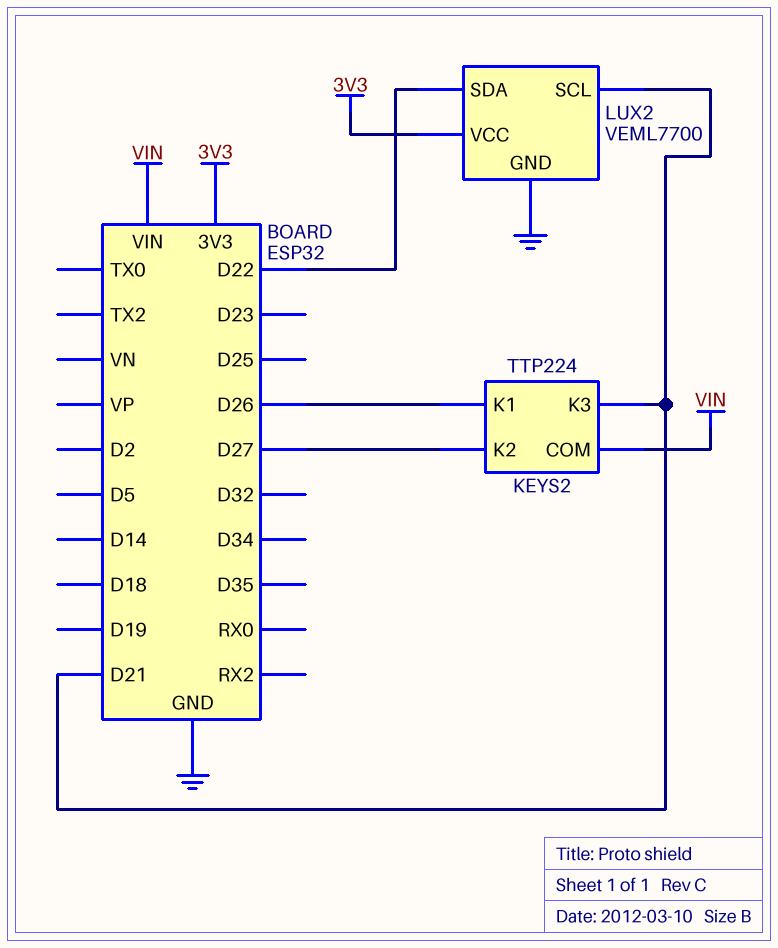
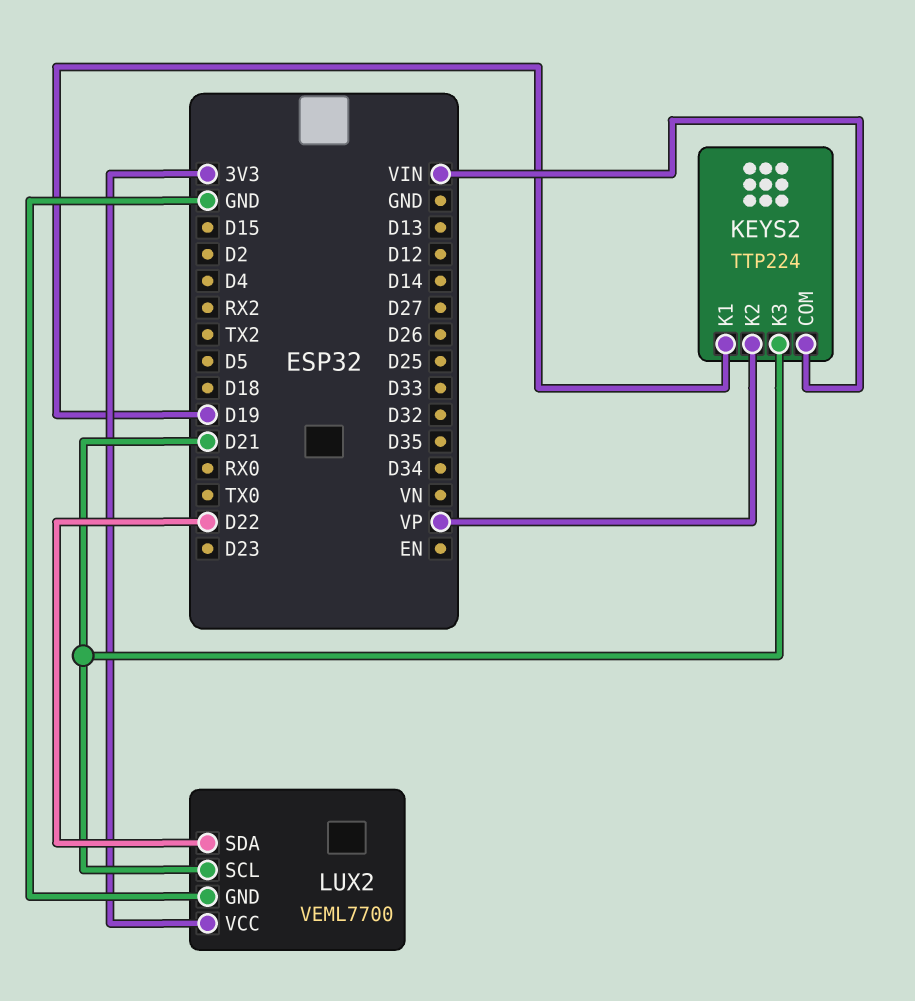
KEYS2 pin K1: D26 -> D19
KEYS2 pin K2: D27 -> VP

